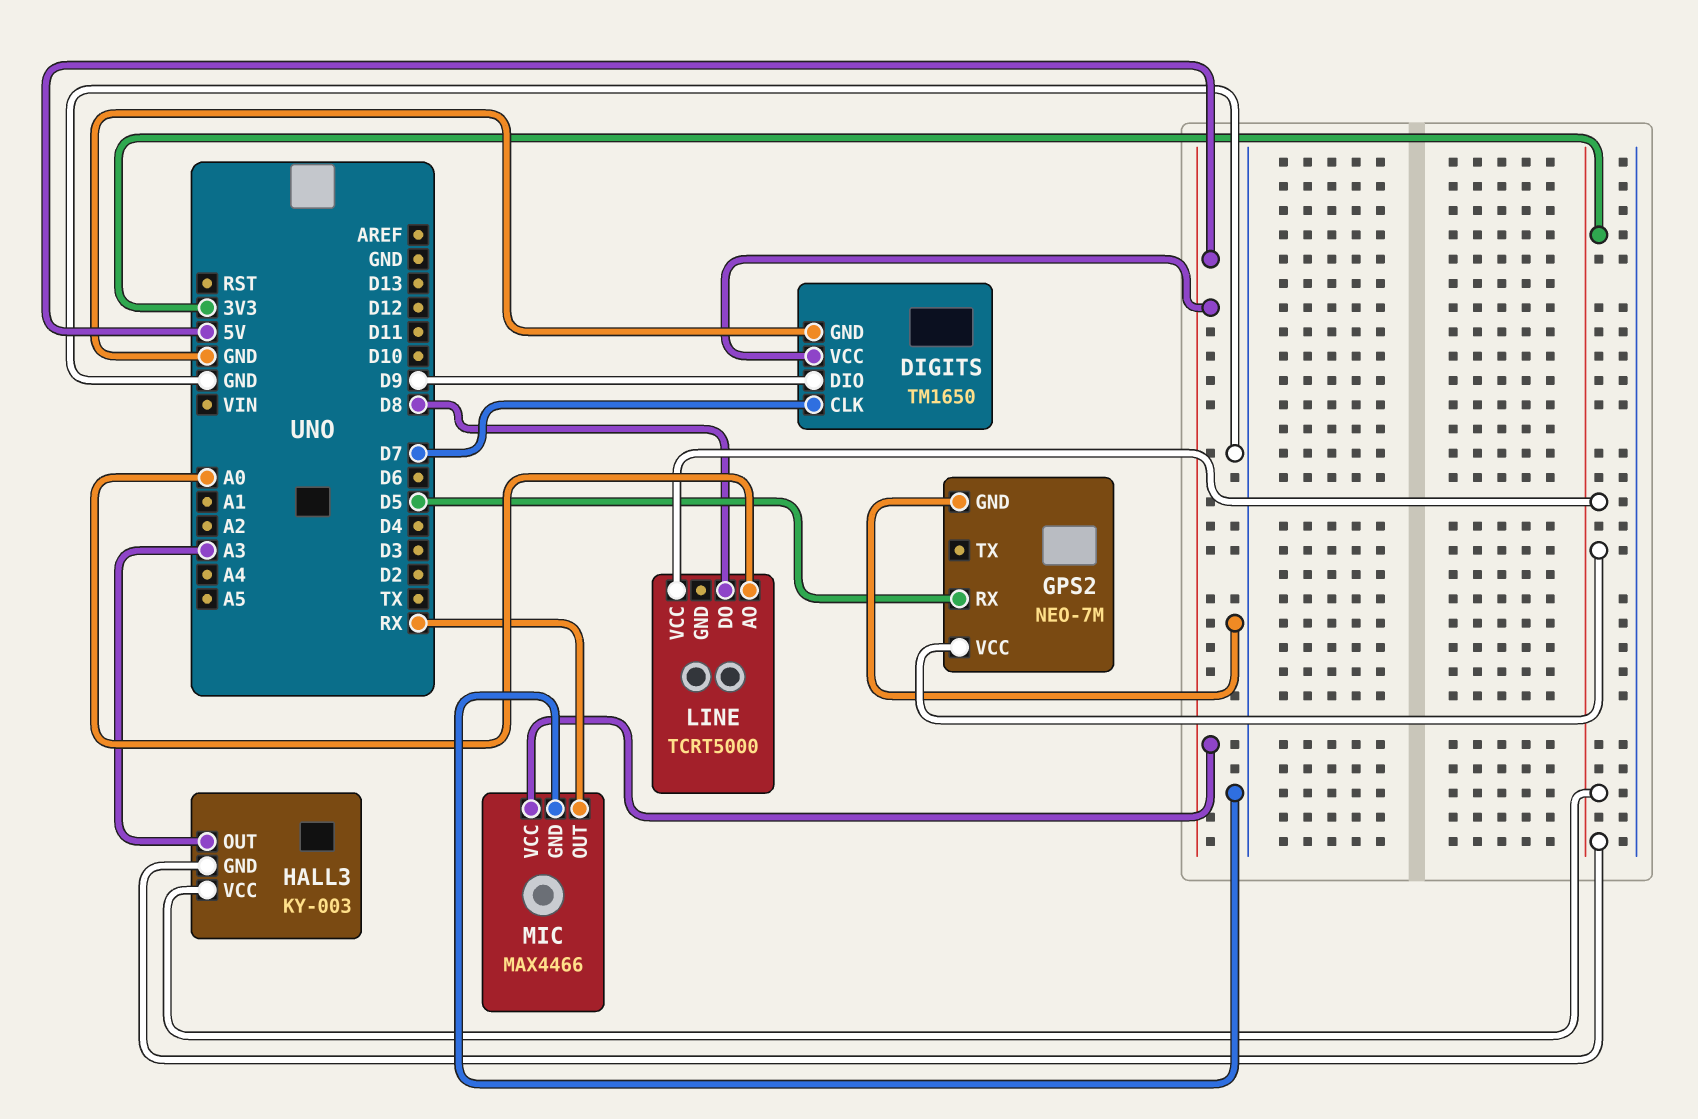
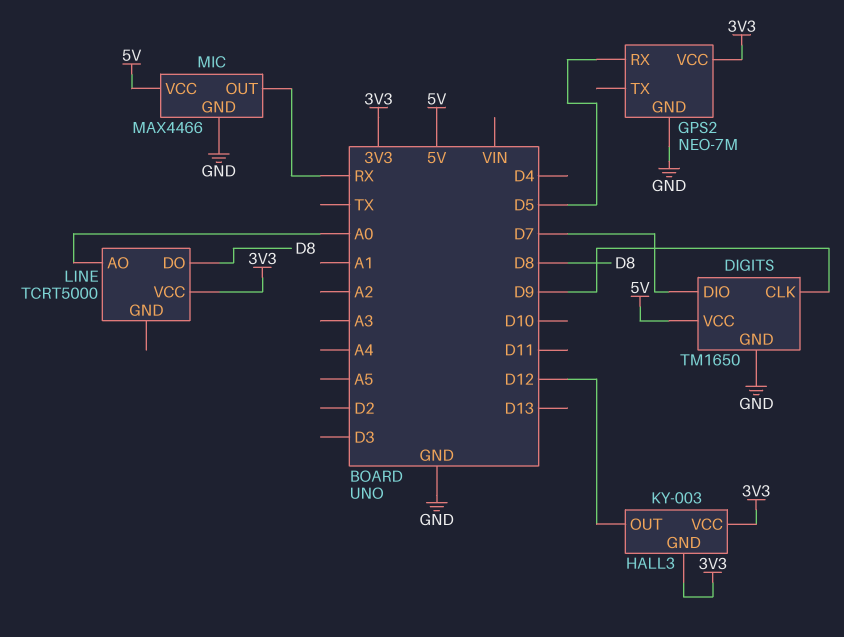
DIGITS pin CLK: D7 -> D9
DIGITS pin DIO: D9 -> D7
HALL3 pin OUT: A3 -> D12

